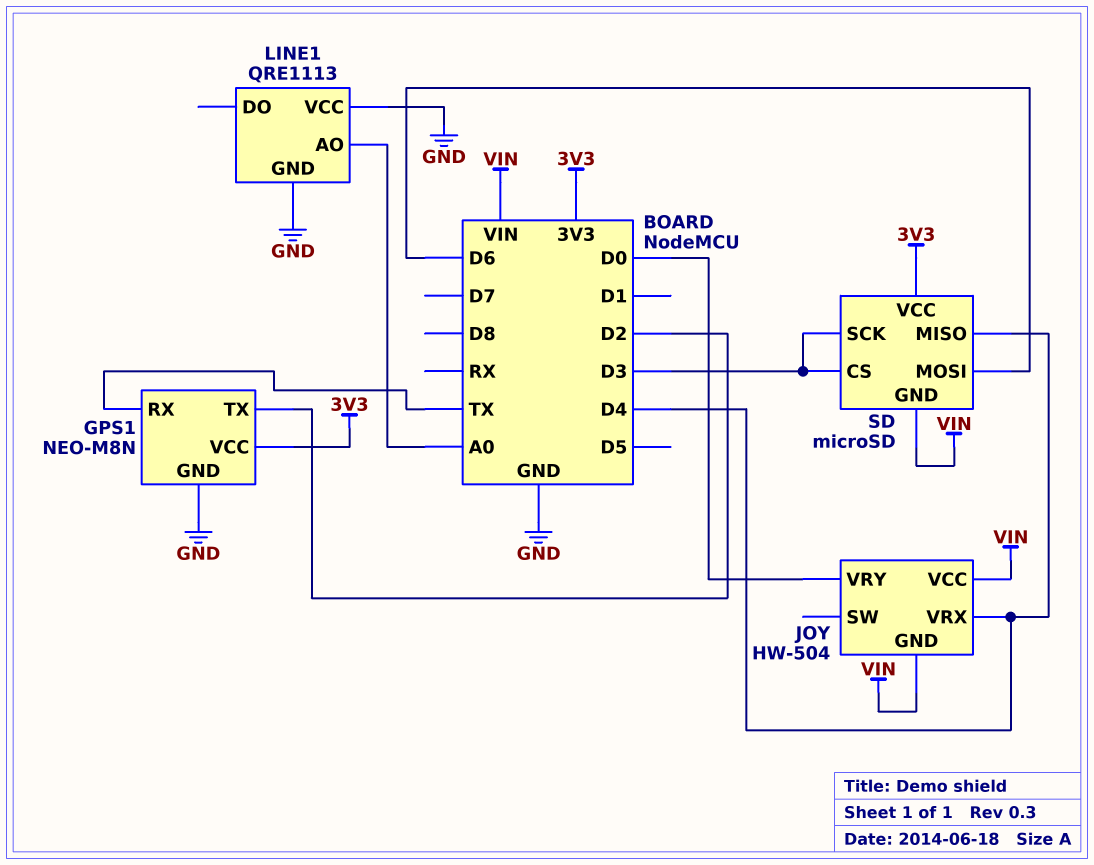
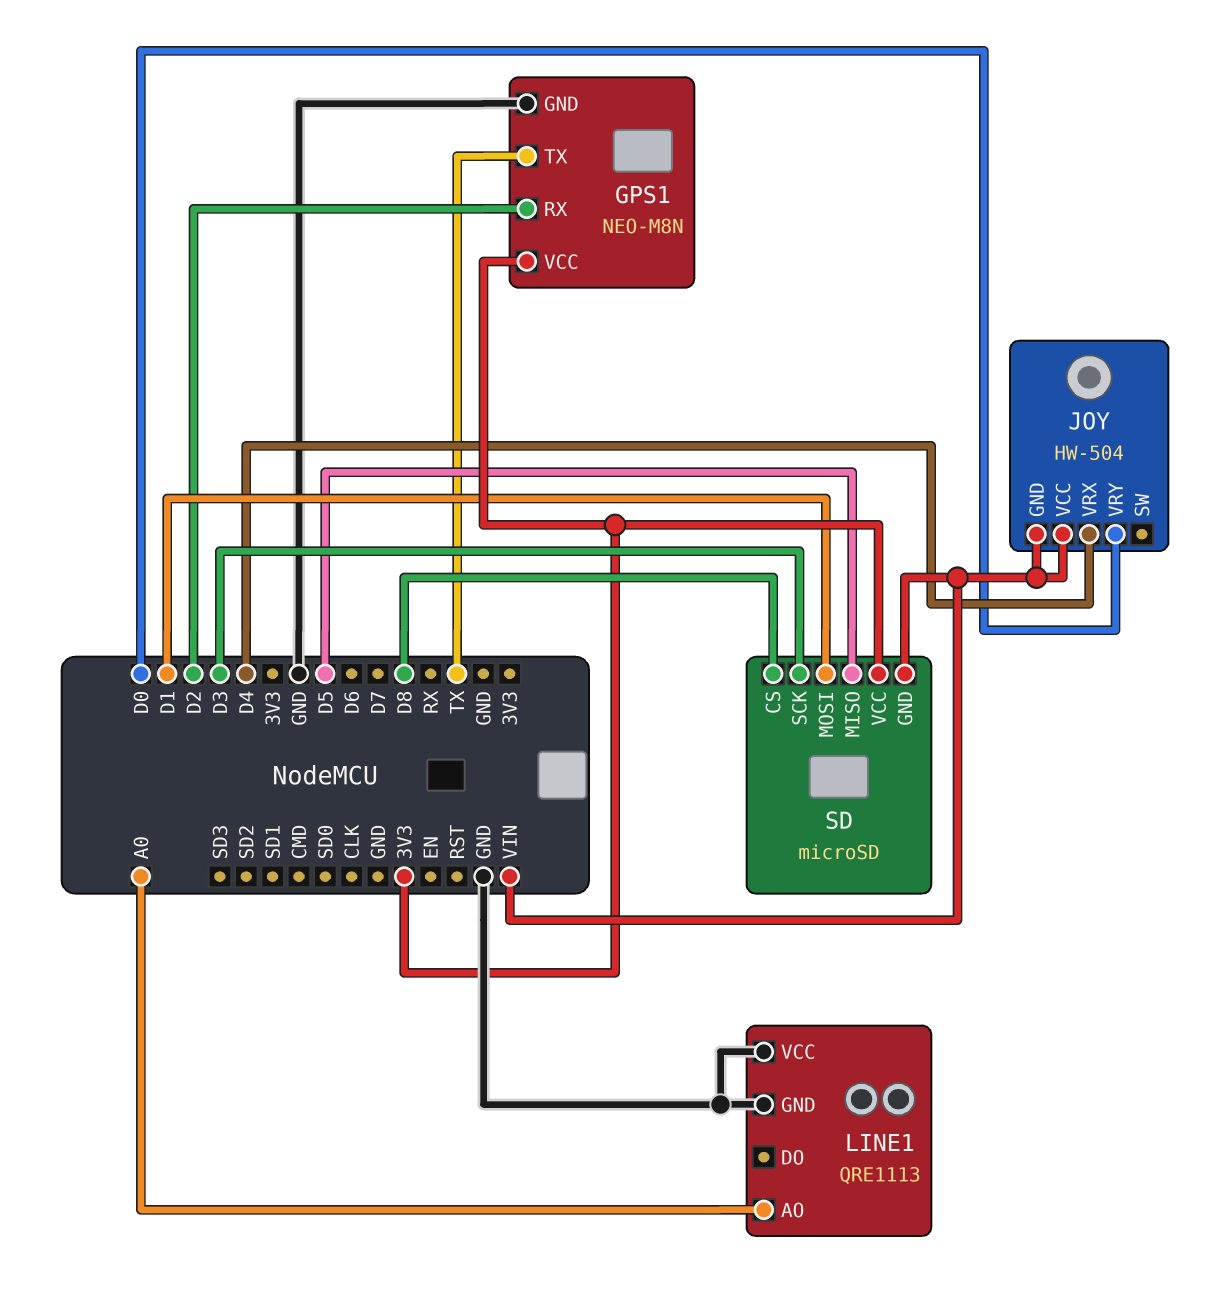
GPS1 pin RX: TX -> D2
GPS1 pin TX: D2 -> TX
SD pin CS: D3 -> D8
SD pin MISO: D4 -> D5
SD pin MOSI: D6 -> D1

